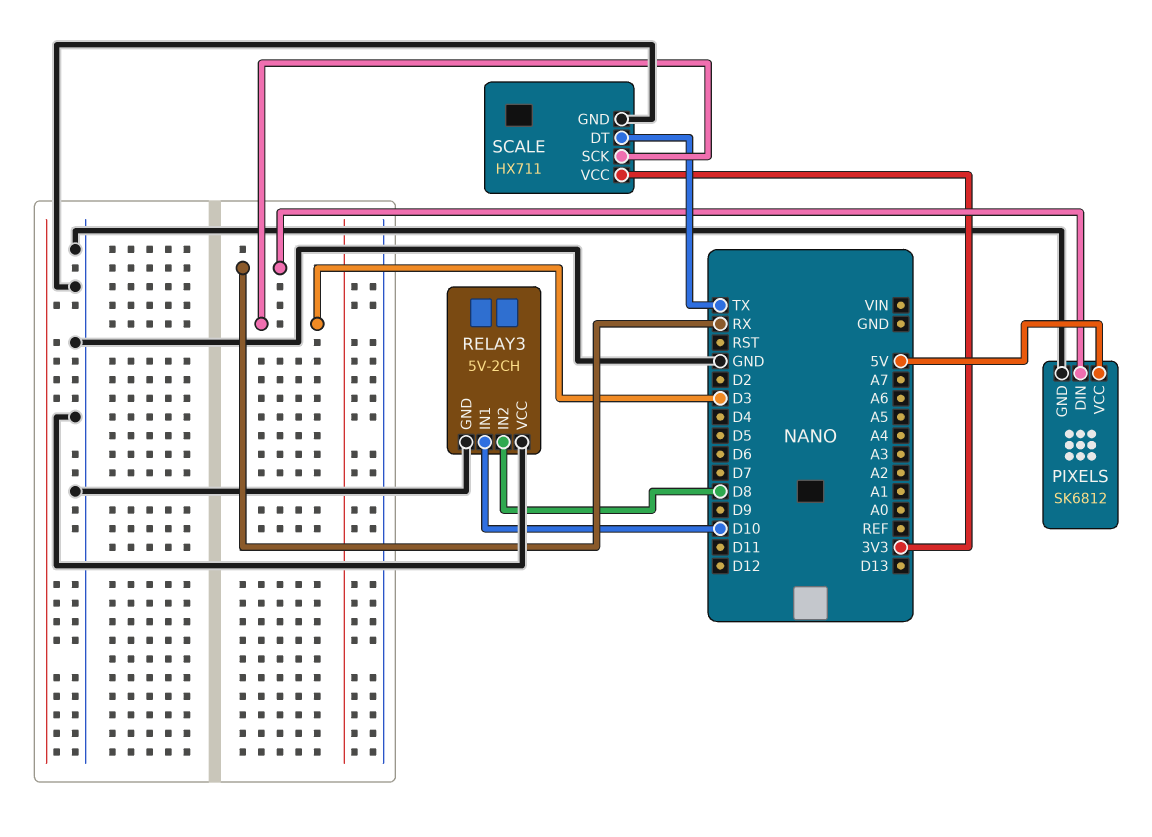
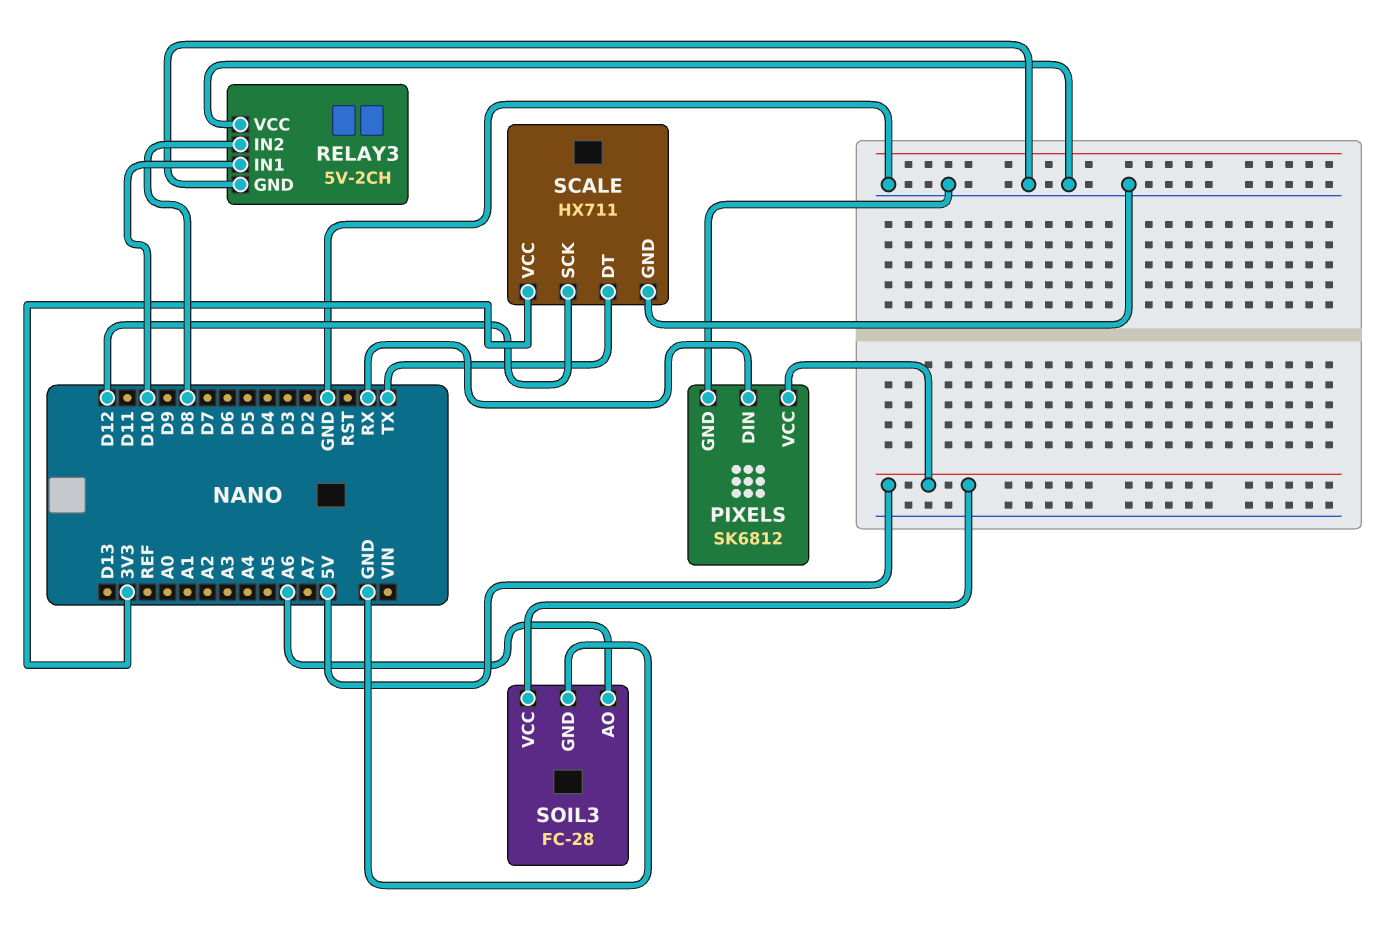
SCALE pin SCK: D3 -> D12
SOIL3: none -> FC-28
SOIL3 pin AO: none -> A6
SOIL3 pin GND: none -> GND
SOIL3 pin VCC: none -> 5V

